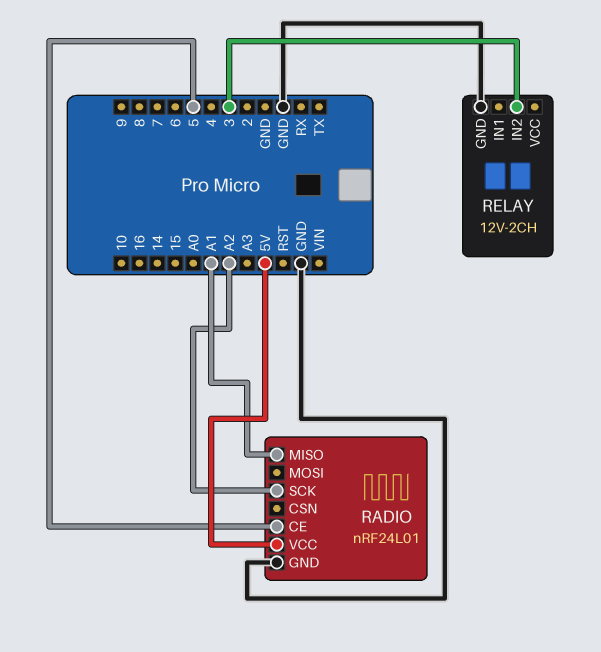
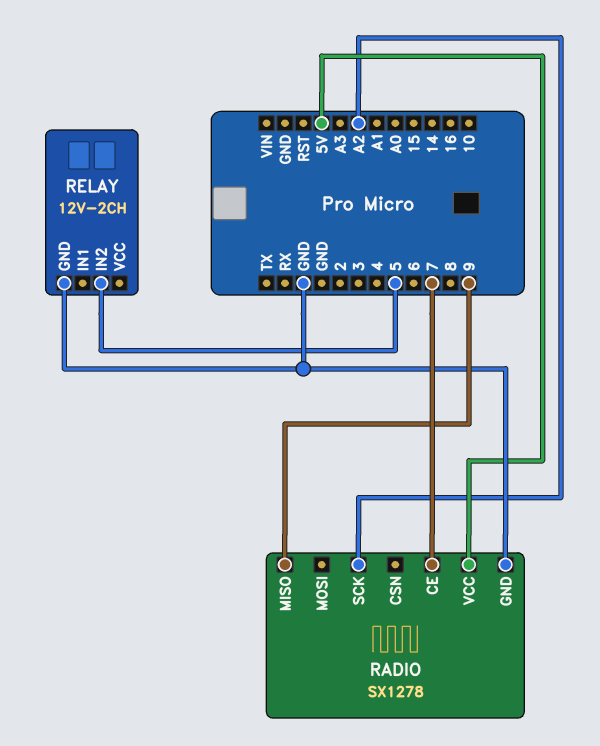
RADIO: nRF24L01 -> SX1278
RADIO pin CE: 5 -> 7
RADIO pin MISO: A1 -> 9
RELAY pin IN2: 3 -> 5

